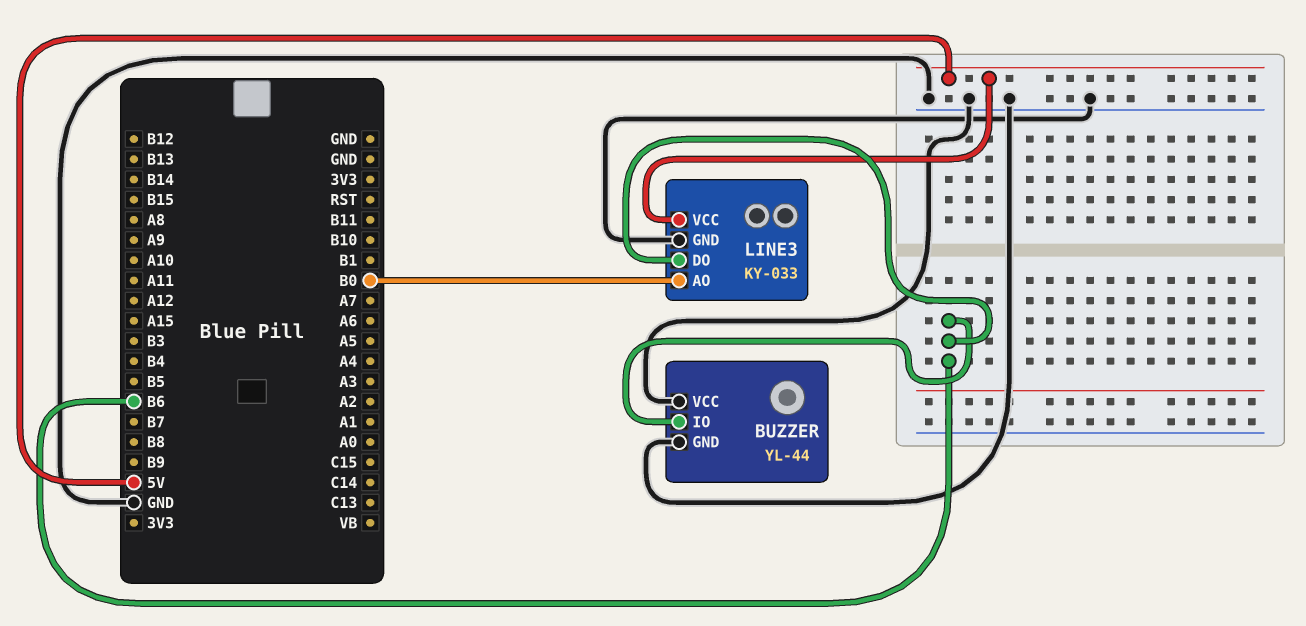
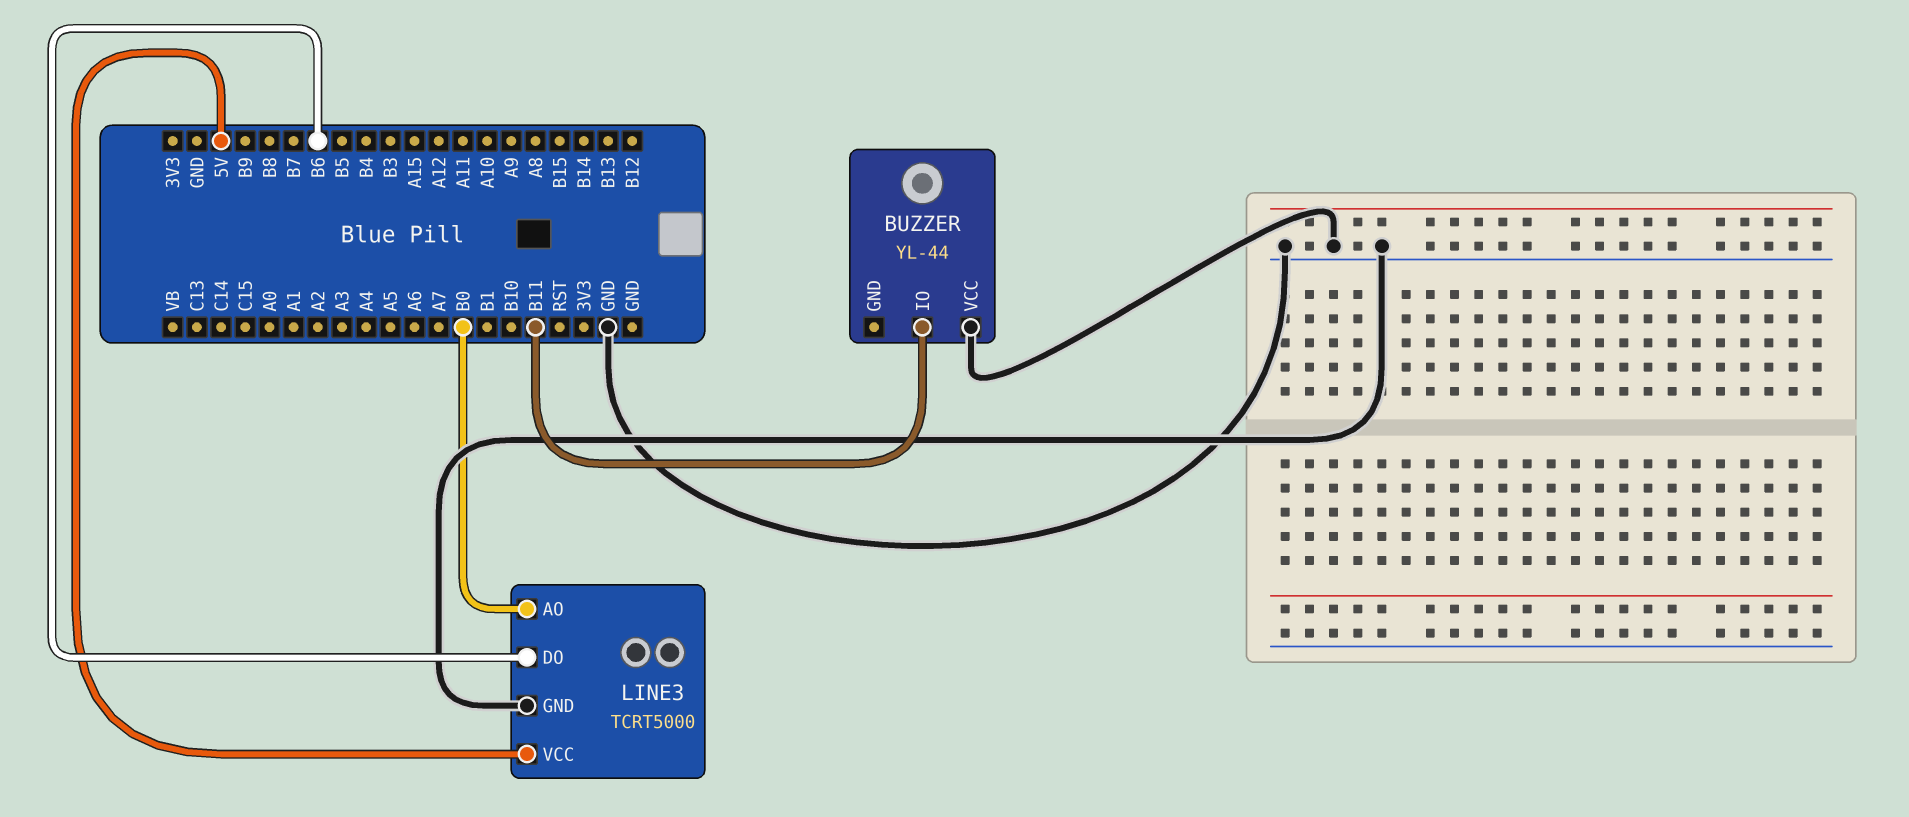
BUZZER pin GND: GND -> none
BUZZER pin IO: B6 -> B11
LINE3: KY-033 -> TCRT5000

